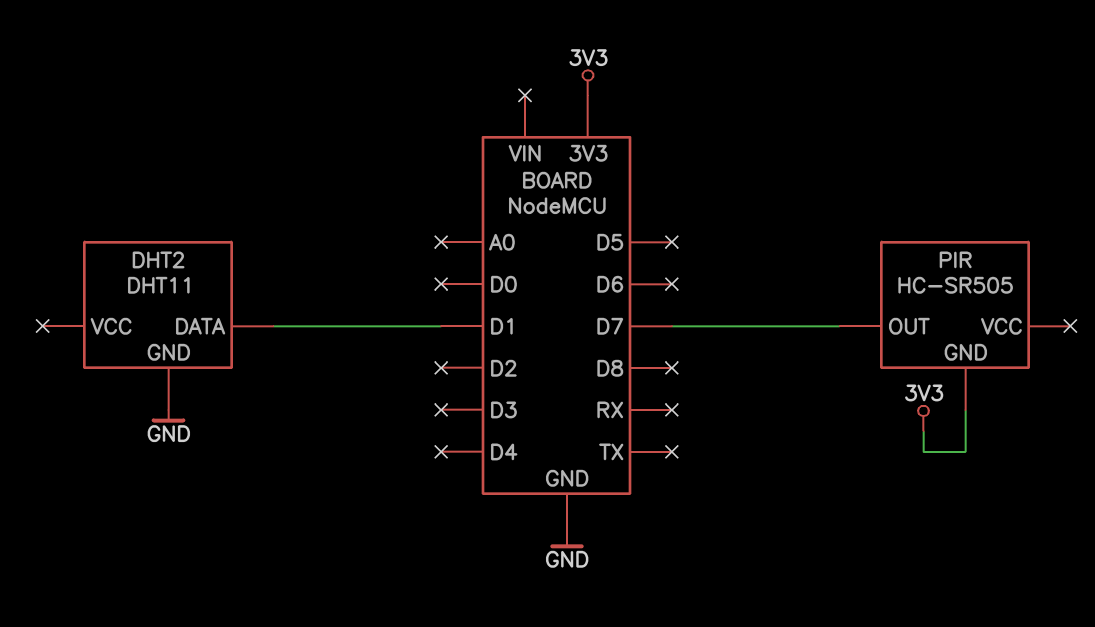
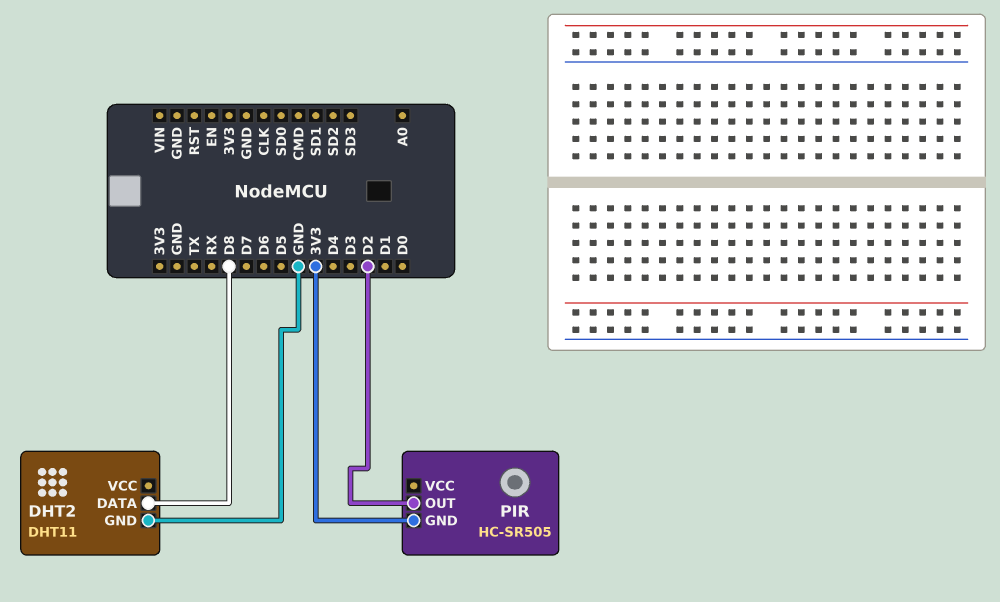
DHT2 pin DATA: D1 -> D8
PIR pin OUT: D7 -> D2

